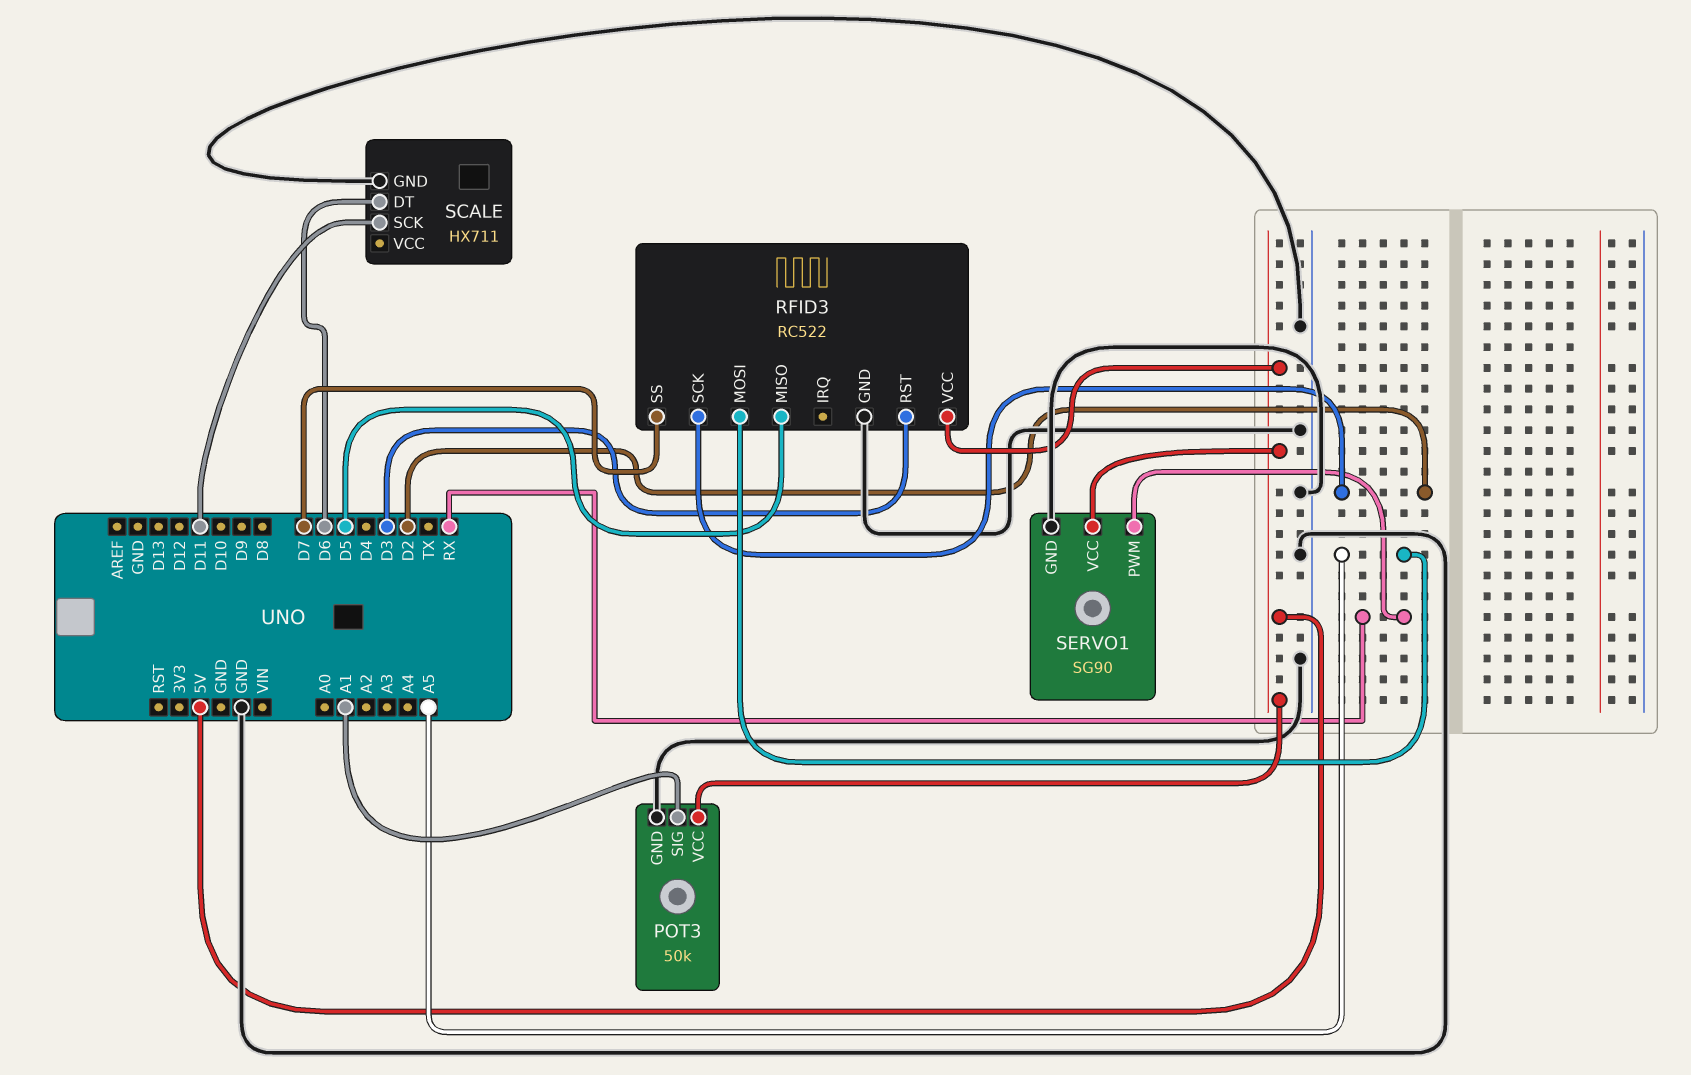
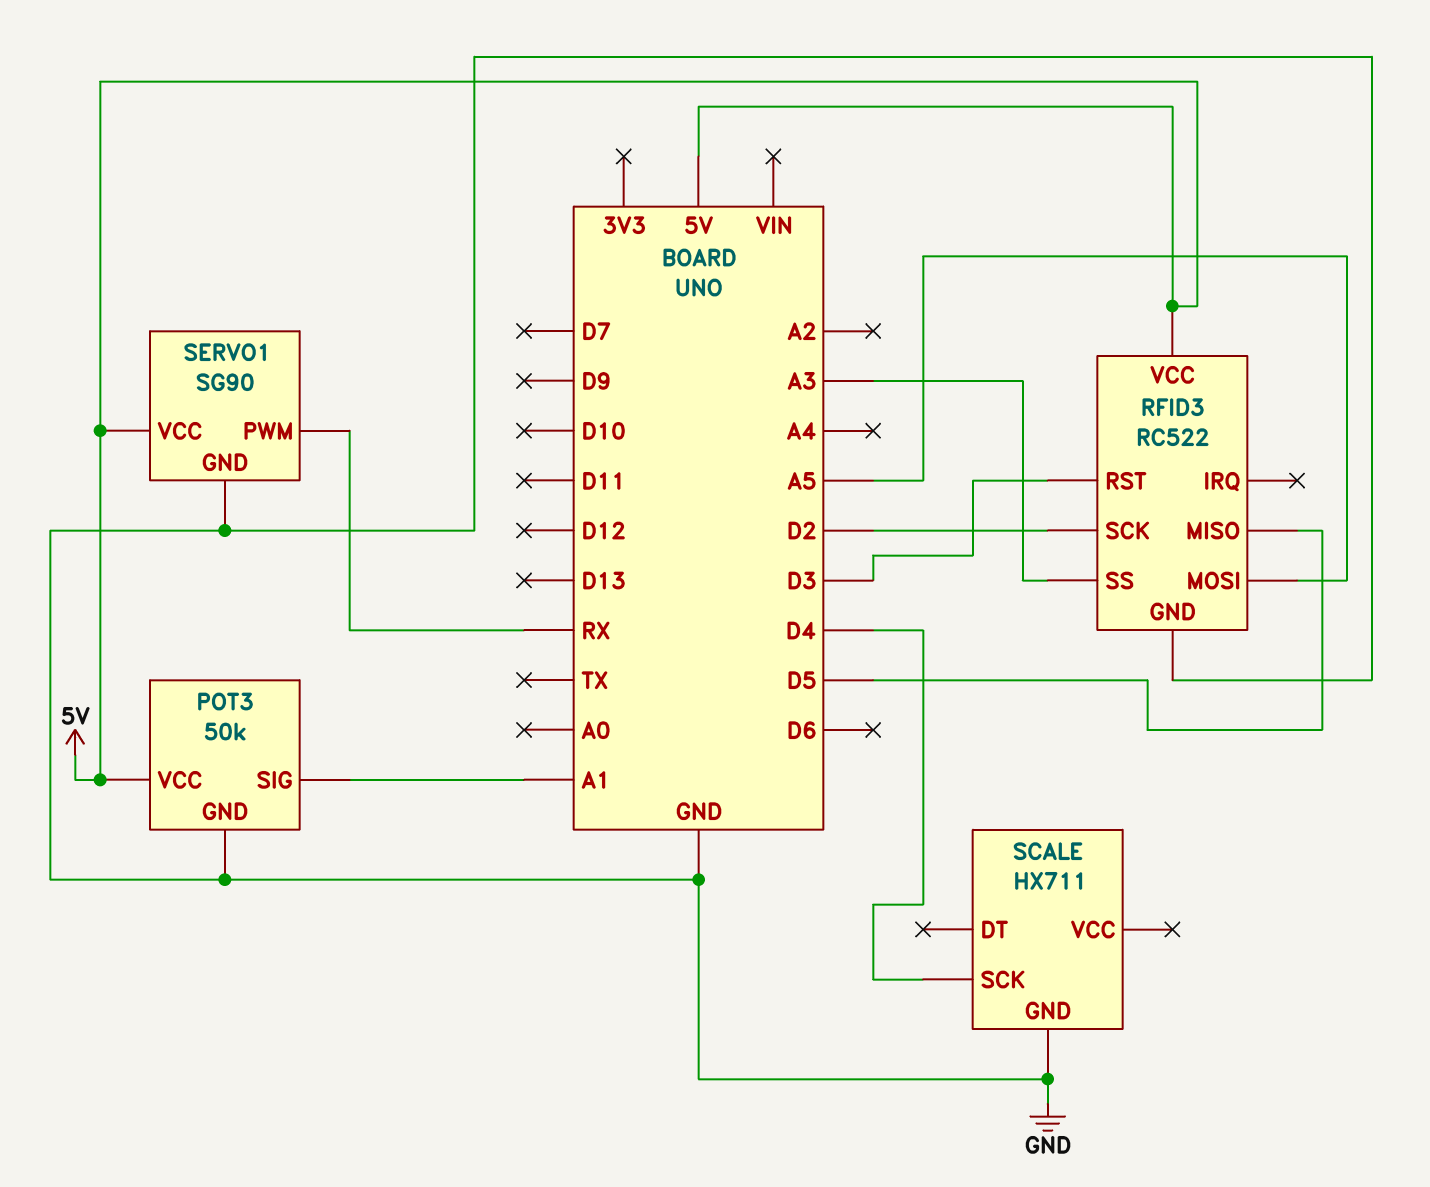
RFID3 pin SS: D7 -> A3
SCALE pin DT: D6 -> none
SCALE pin SCK: D11 -> D4

